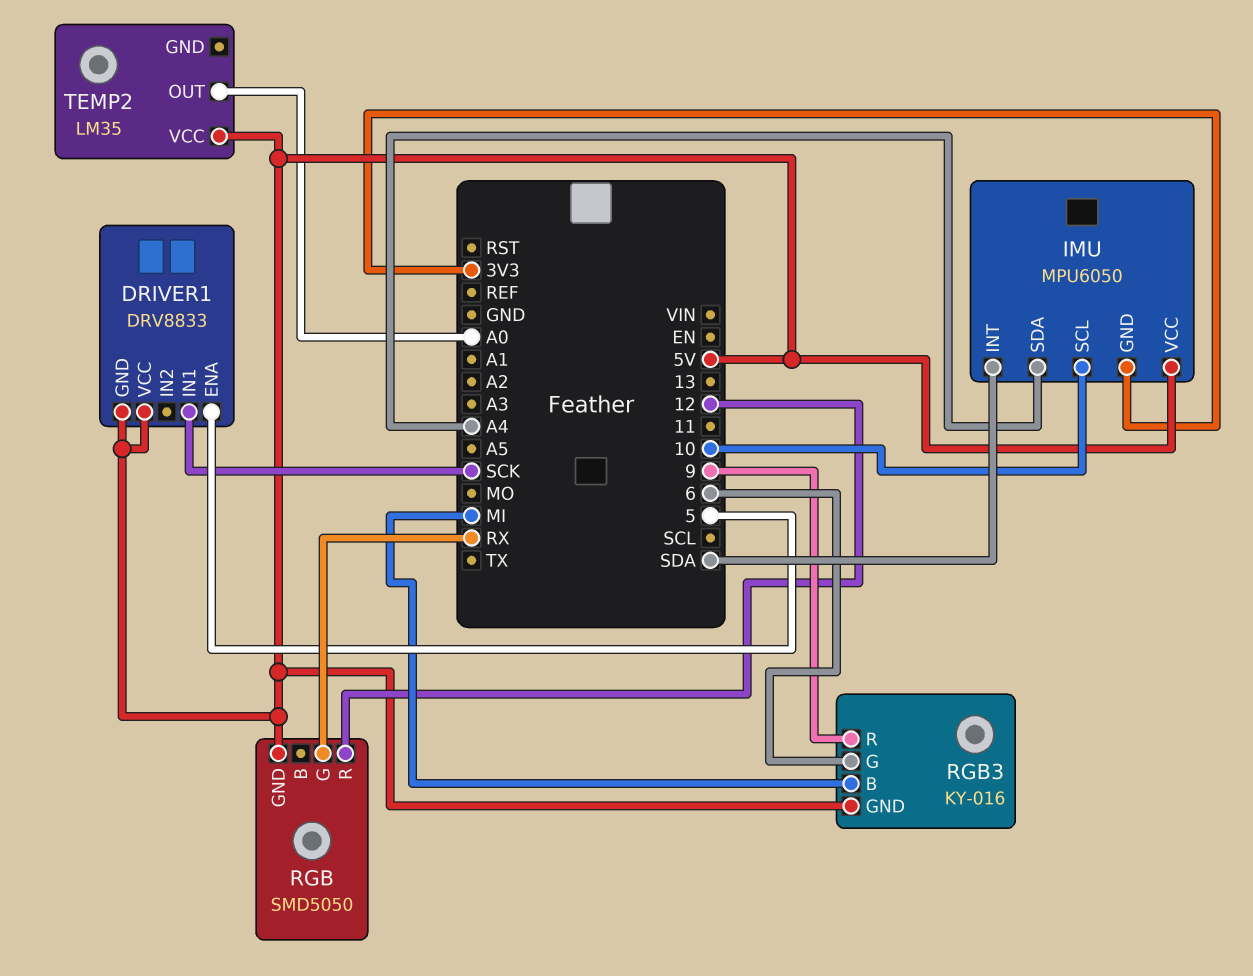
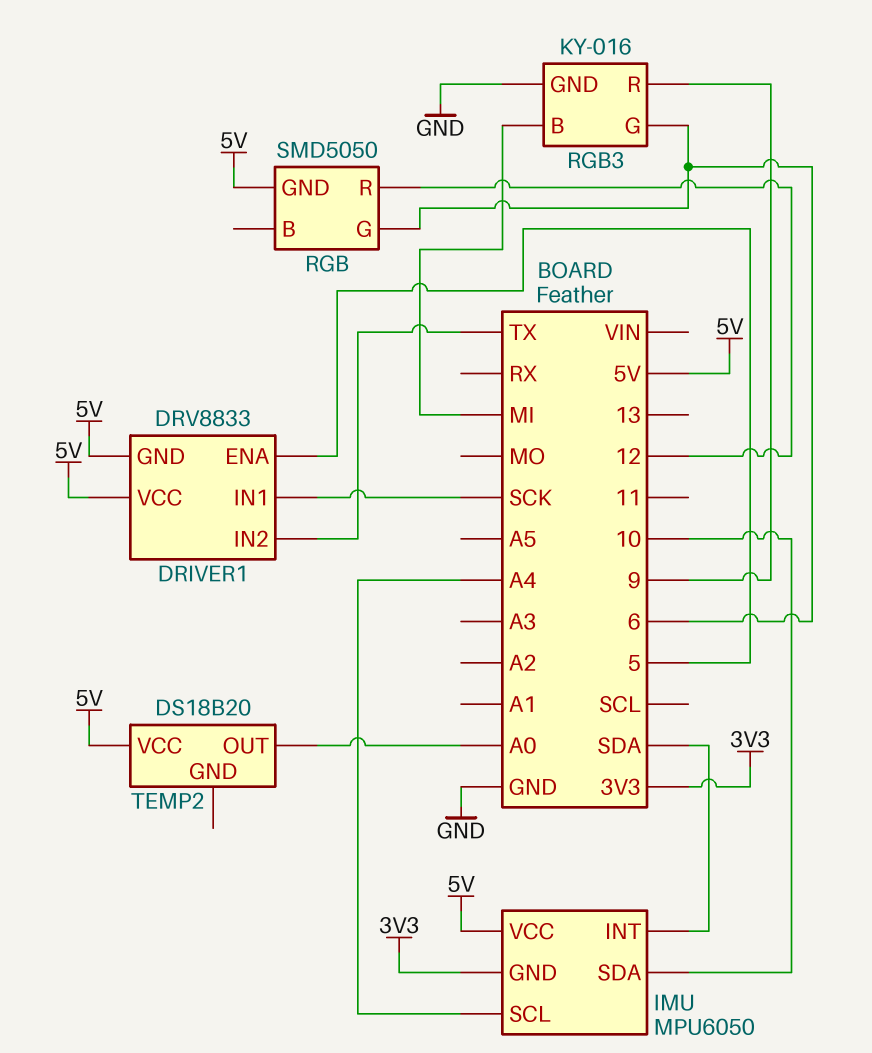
DRIVER1 pin IN2: none -> TX
IMU pin SCL: 10 -> A4
IMU pin SDA: A4 -> 10
RGB pin G: RX -> 6
RGB3 pin GND: 5V -> GND
TEMP2: LM35 -> DS18B20

